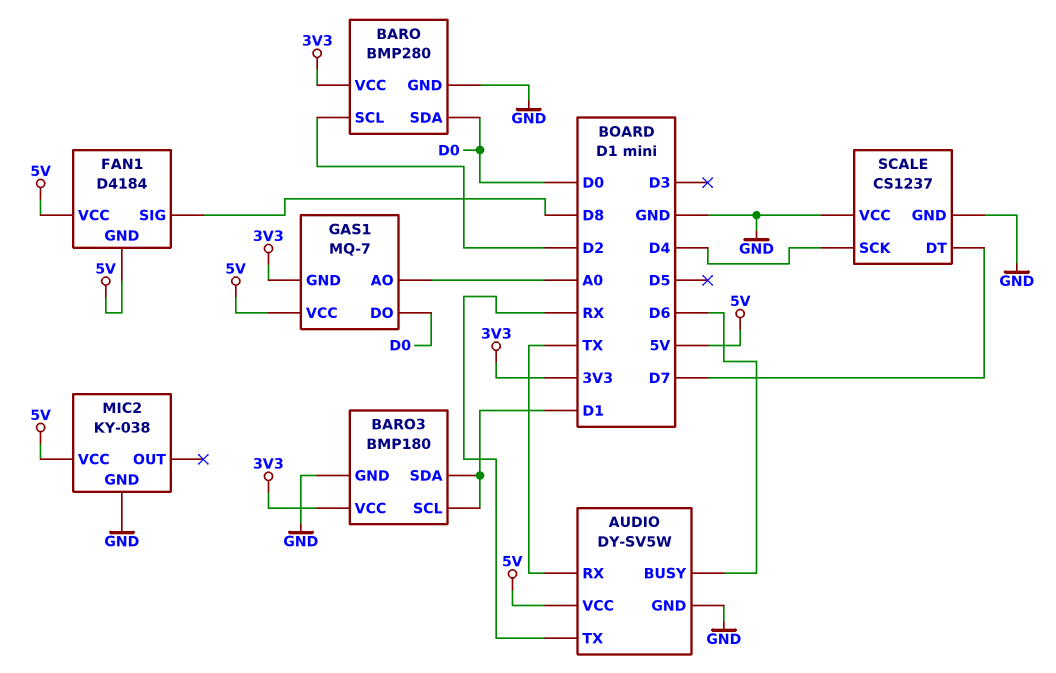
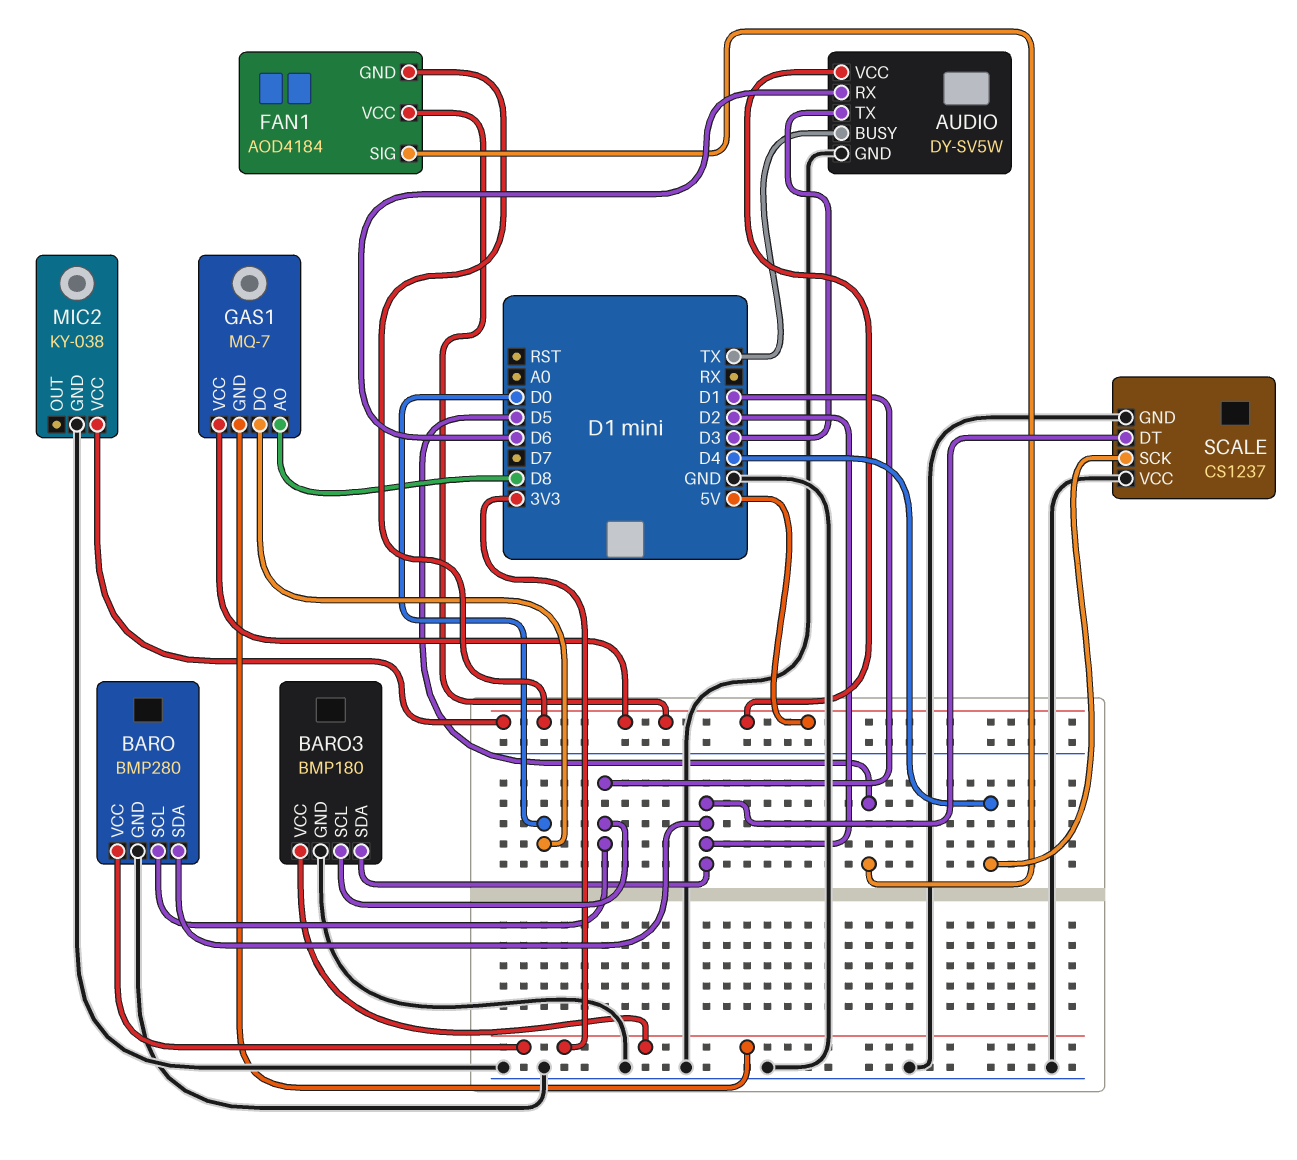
AUDIO pin BUSY: D6 -> TX
AUDIO pin RX: TX -> D6
AUDIO pin TX: RX -> D3
BARO pin SCL: D2 -> D1
BARO pin SDA: D0 -> D2
BARO3 pin SDA: D1 -> D2
FAN1: D4184 -> AOD4184
FAN1 pin SIG: D8 -> D5
GAS1 pin AO: A0 -> D8
SCALE pin DT: D7 -> D2

